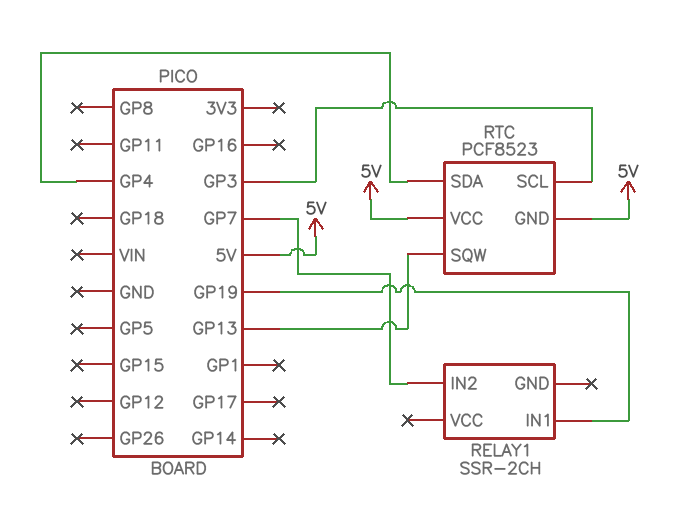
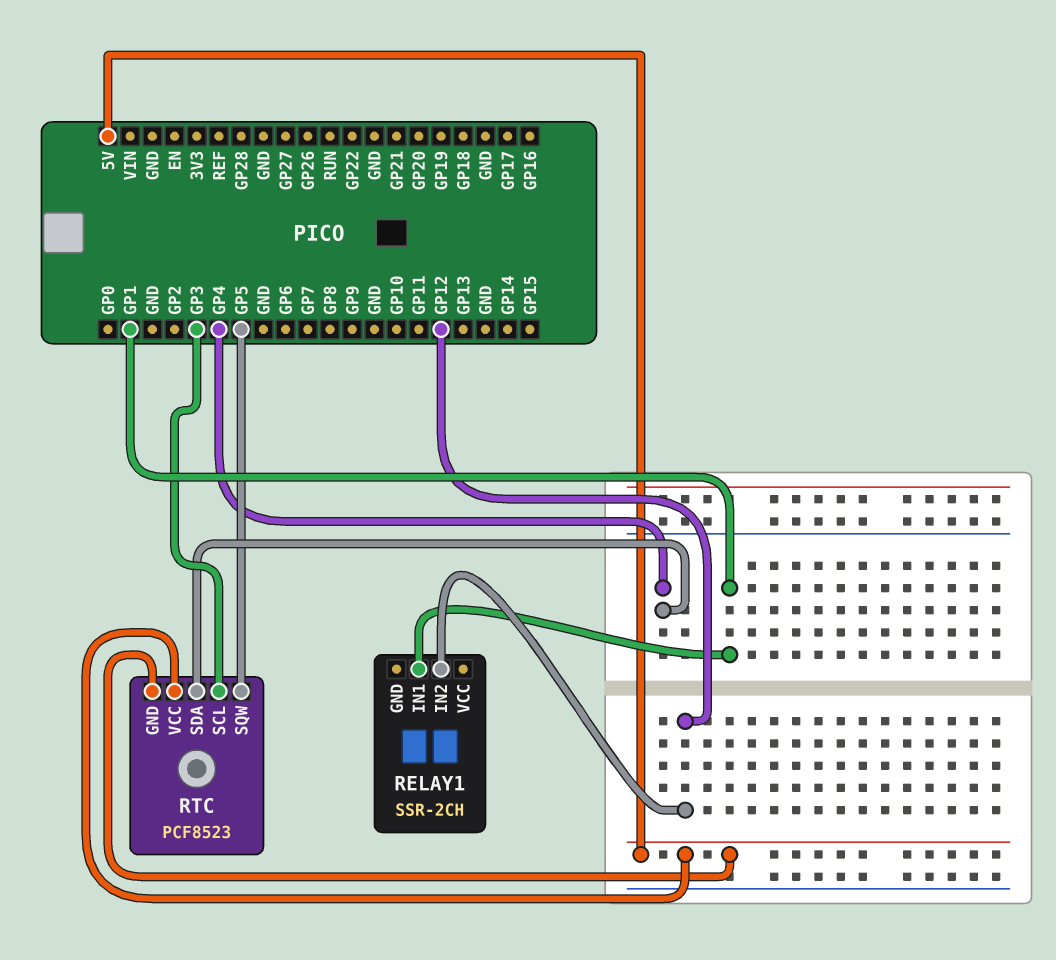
RELAY1 pin IN1: GP19 -> GP1
RELAY1 pin IN2: GP7 -> GP12
RTC pin SQW: GP13 -> GP5

